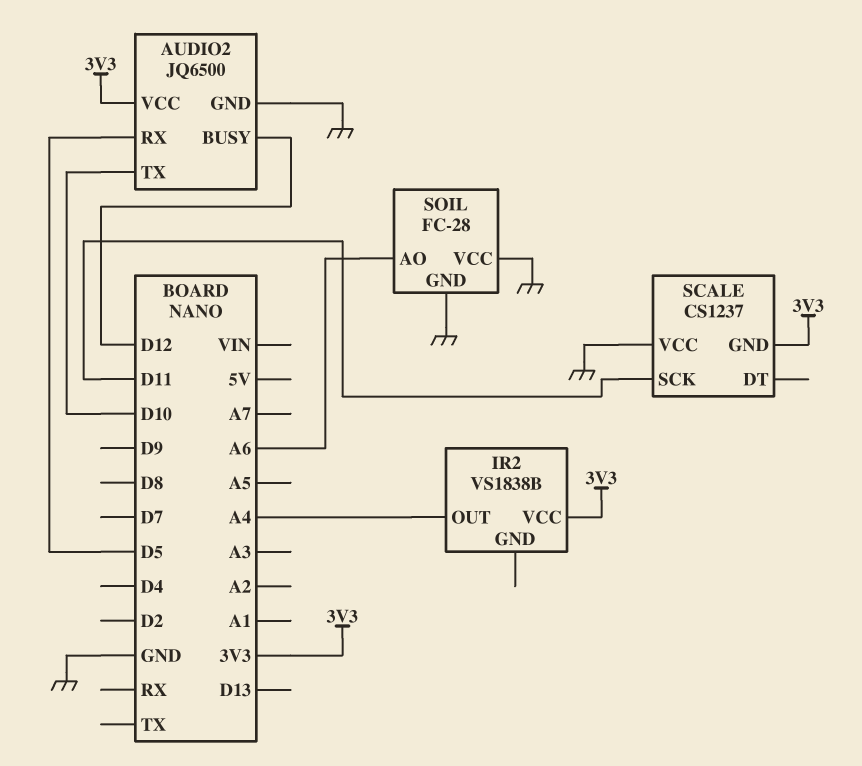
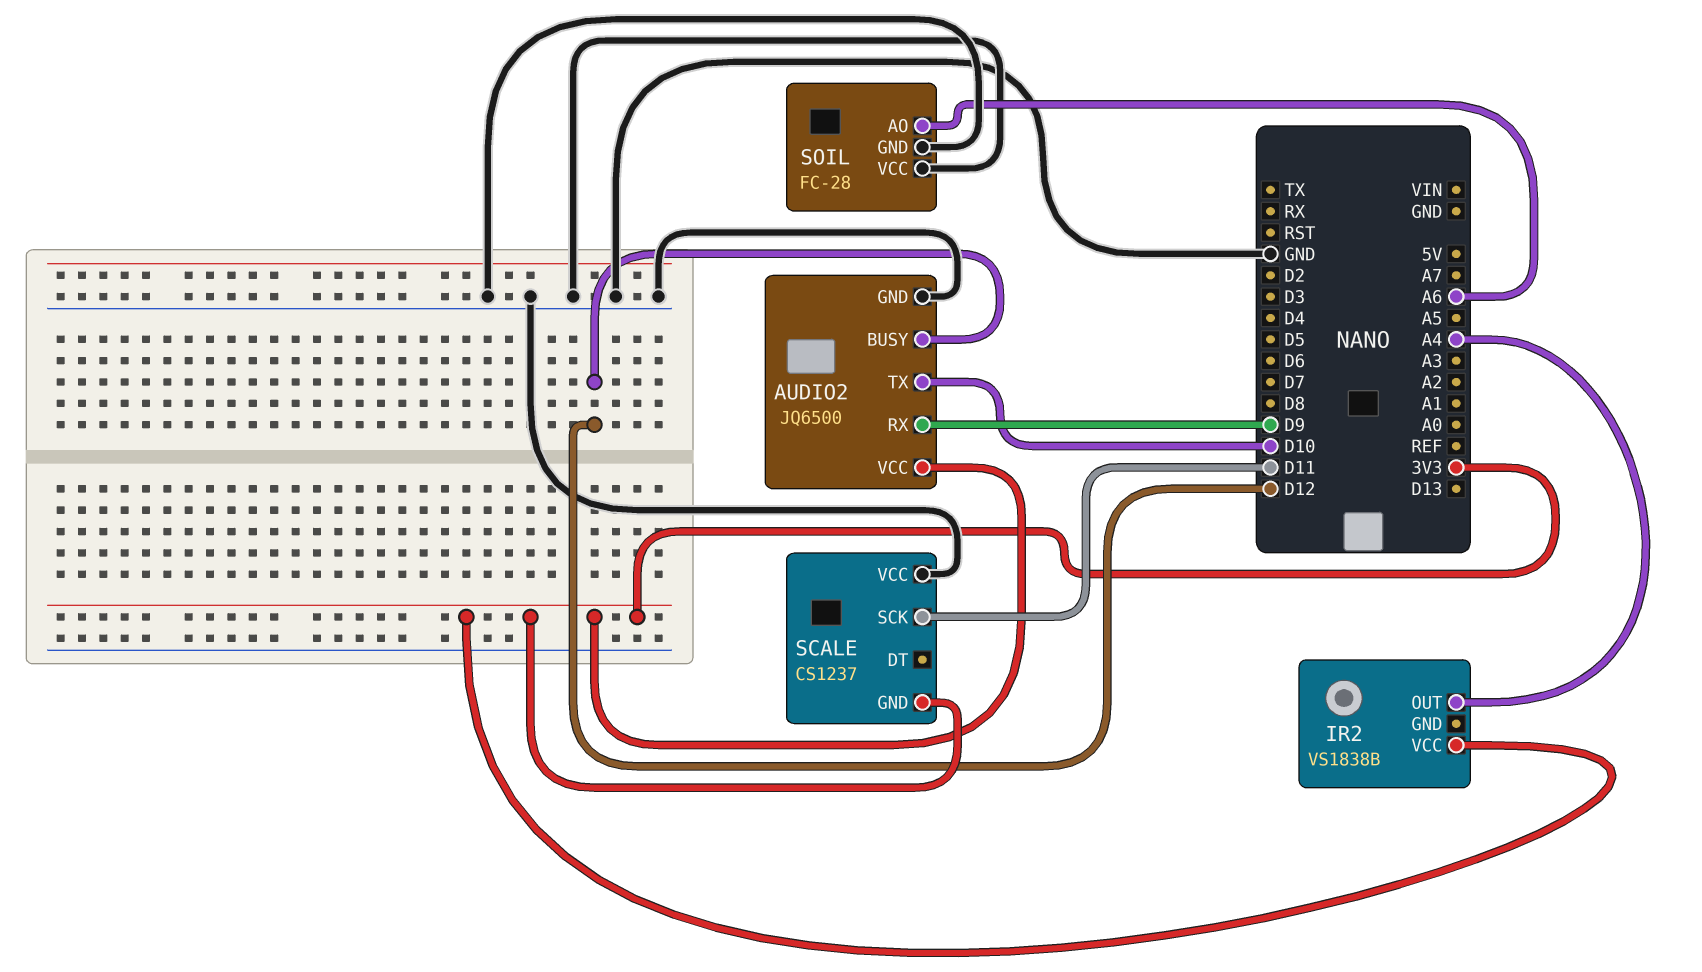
AUDIO2 pin RX: D5 -> D9

